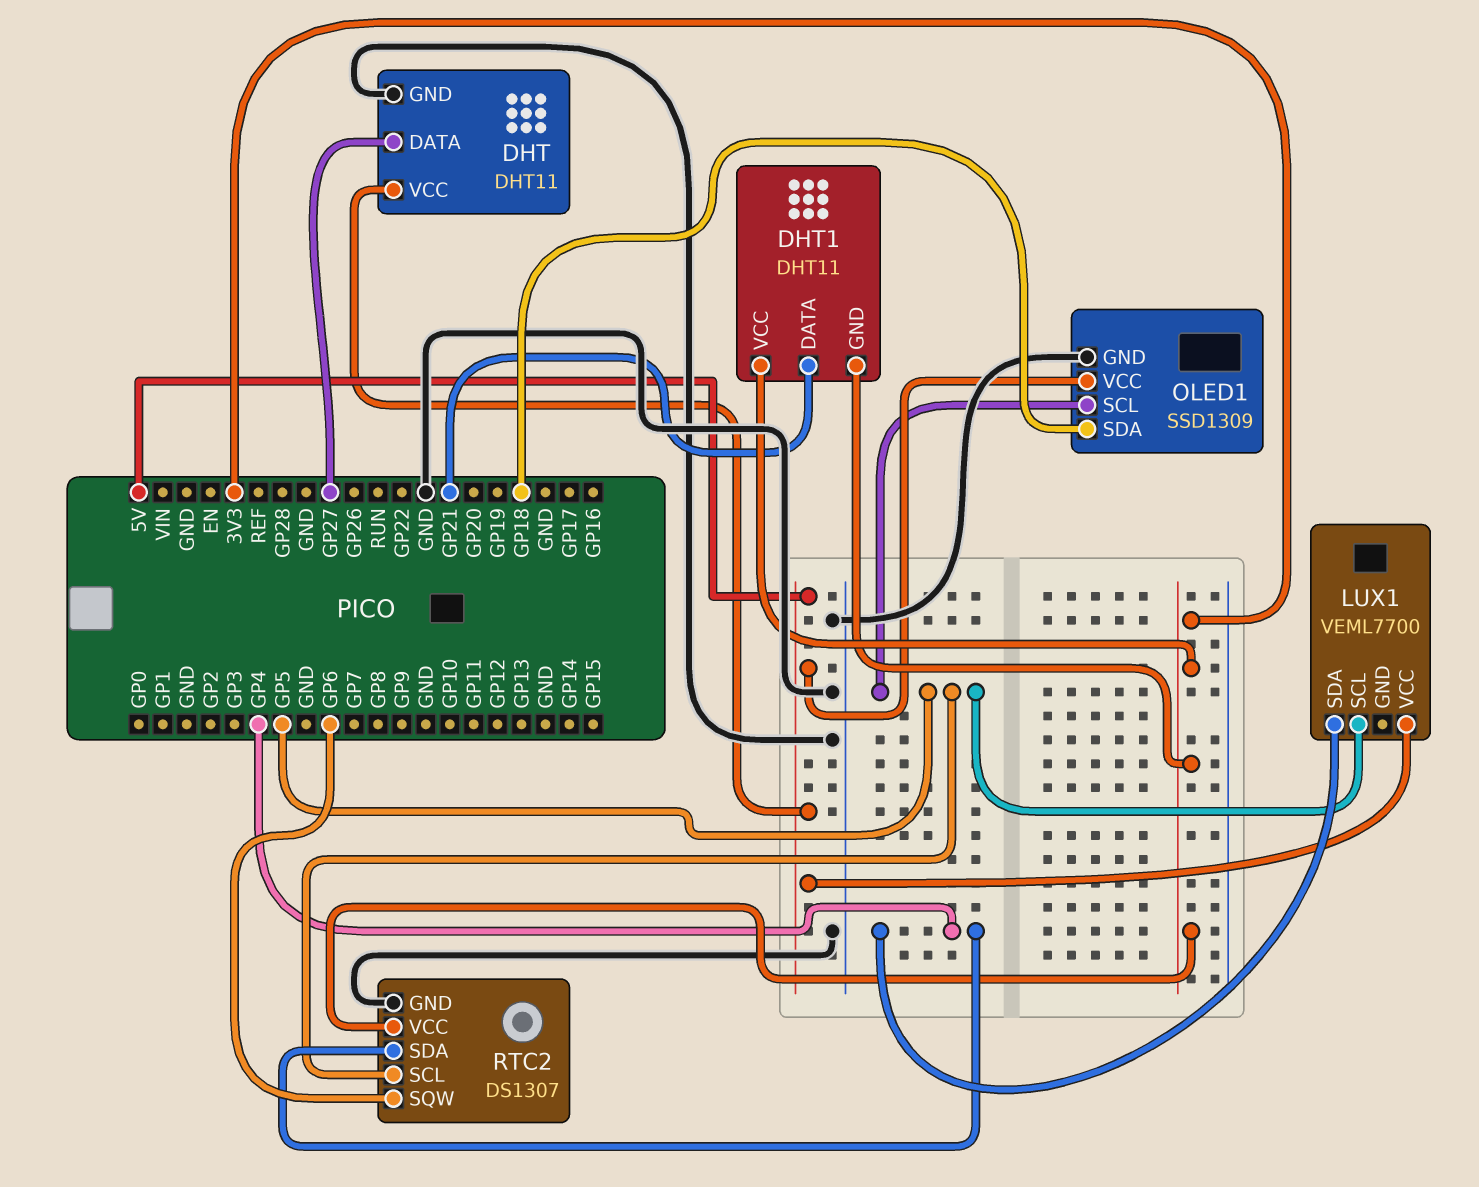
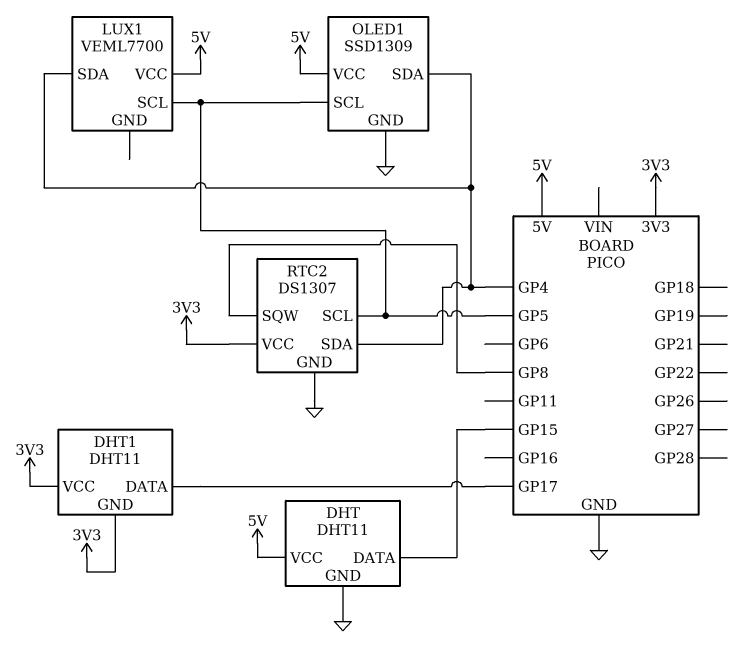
DHT pin DATA: GP27 -> GP15
DHT1 pin DATA: GP21 -> GP17
OLED1 pin SDA: GP18 -> GP4
RTC2 pin SQW: GP6 -> GP8

